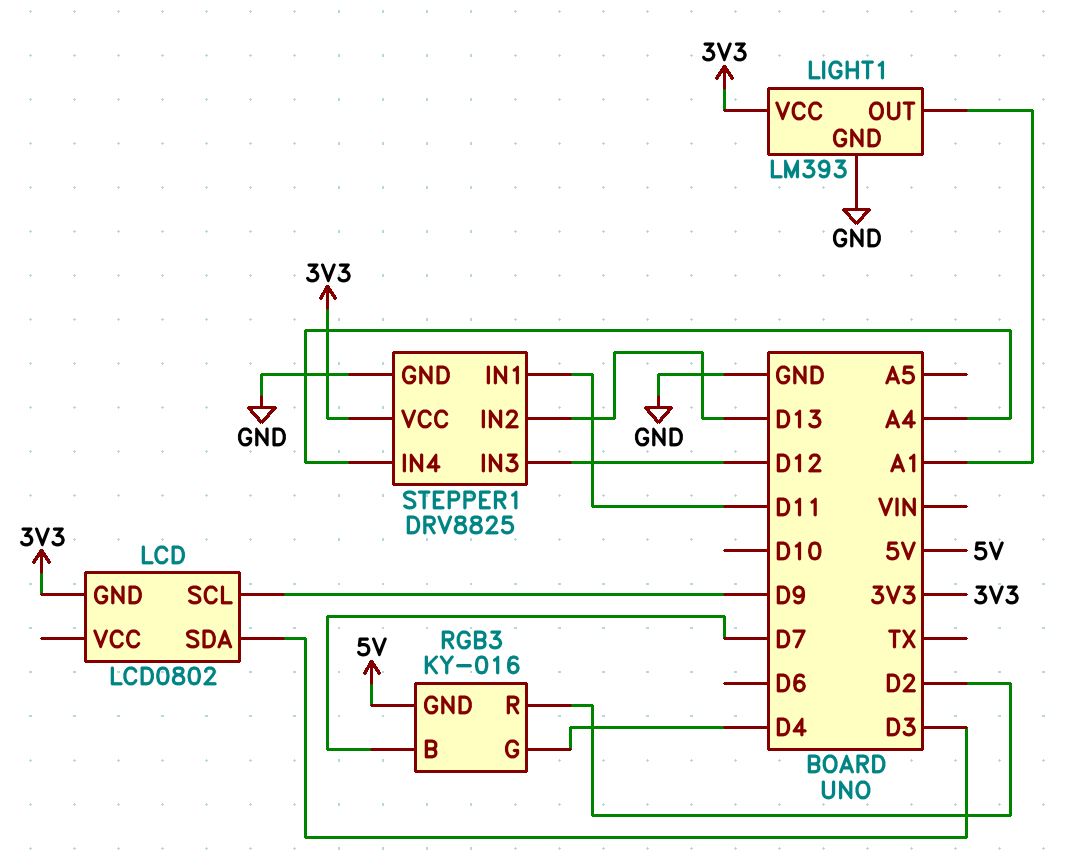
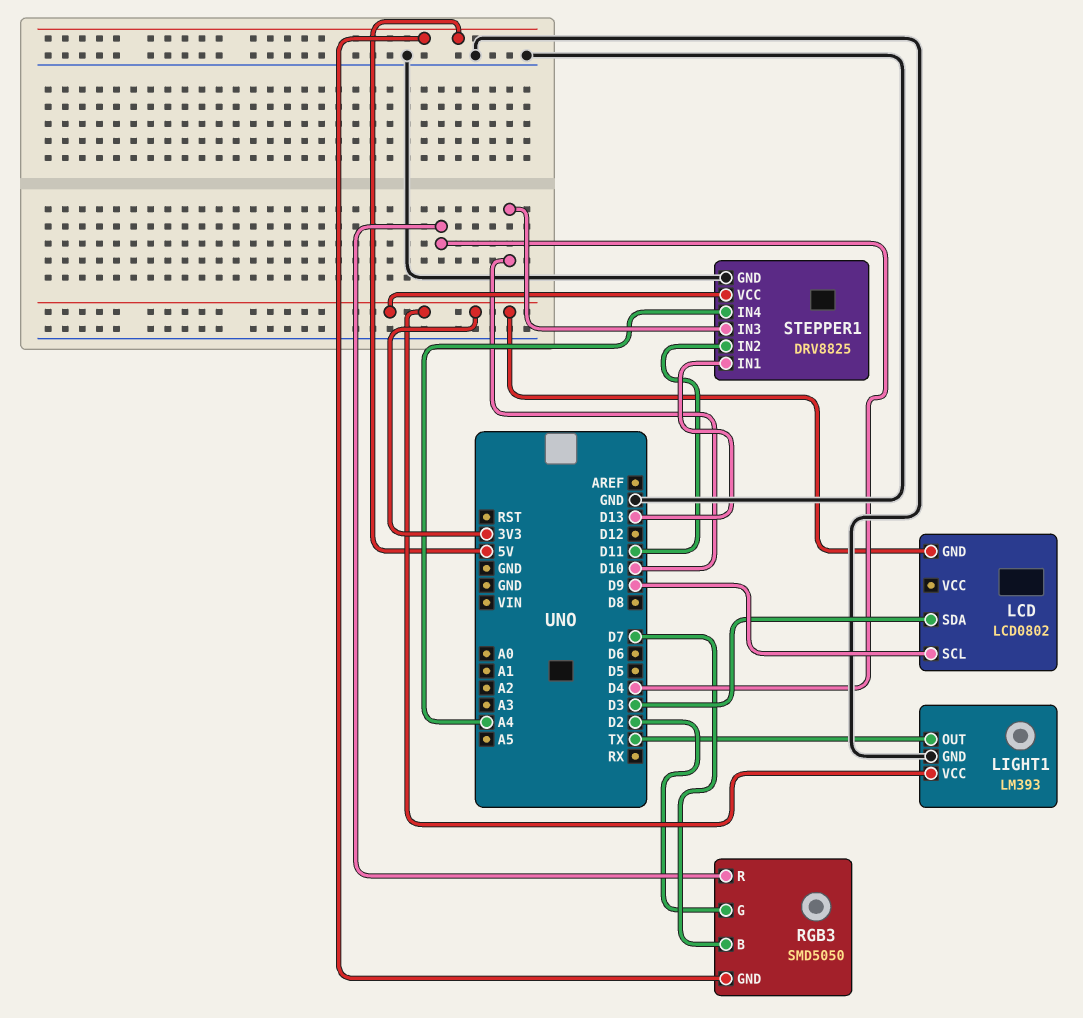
LIGHT1 pin OUT: A1 -> TX
RGB3: KY-016 -> SMD5050
RGB3 pin G: D4 -> D2
RGB3 pin R: D2 -> D4
STEPPER1 pin IN1: D11 -> D13
STEPPER1 pin IN2: D13 -> D11
STEPPER1 pin IN3: D12 -> D10

